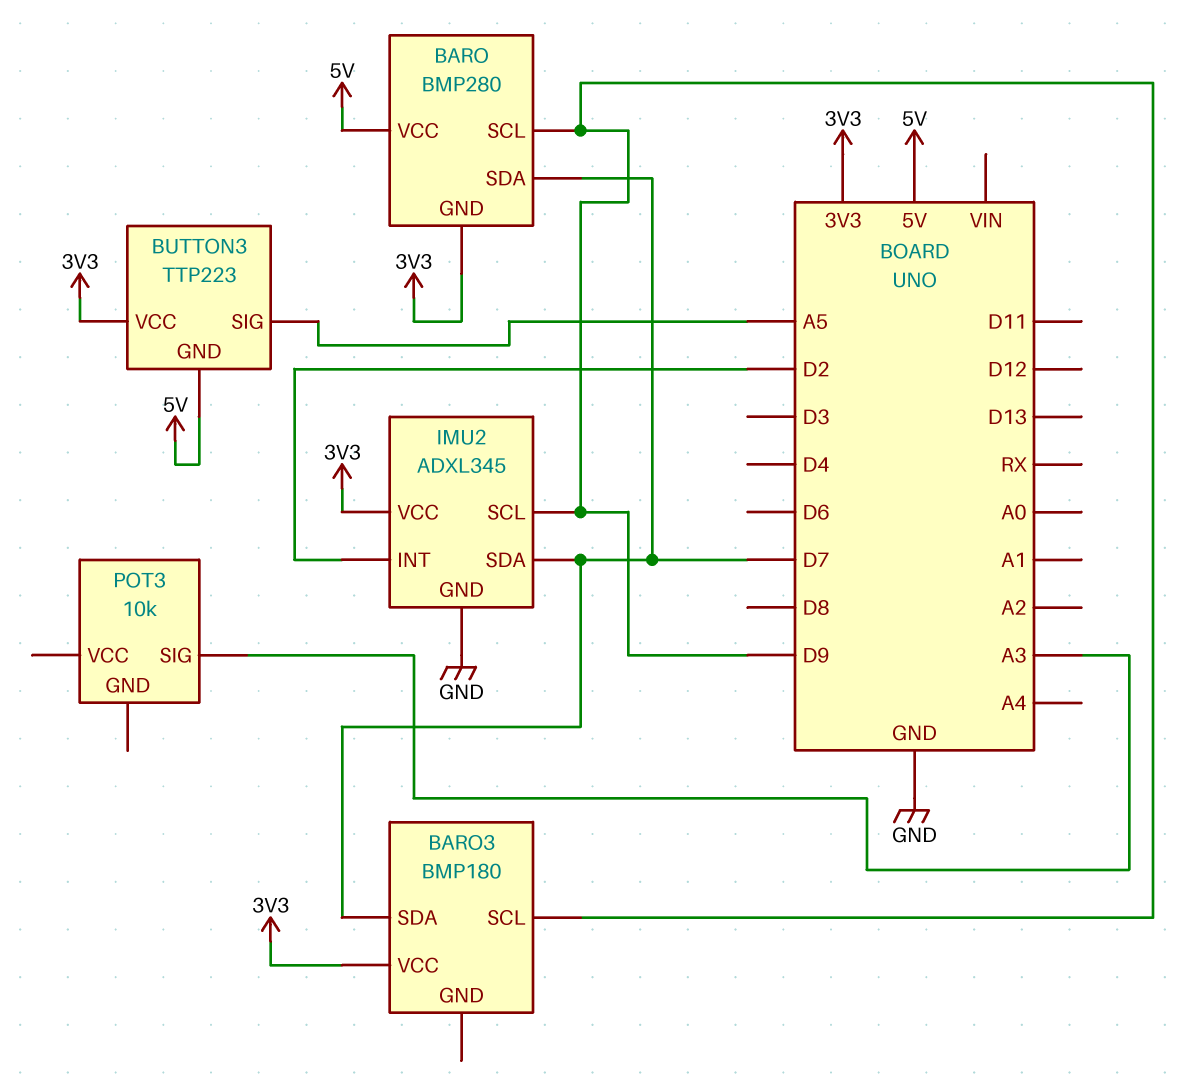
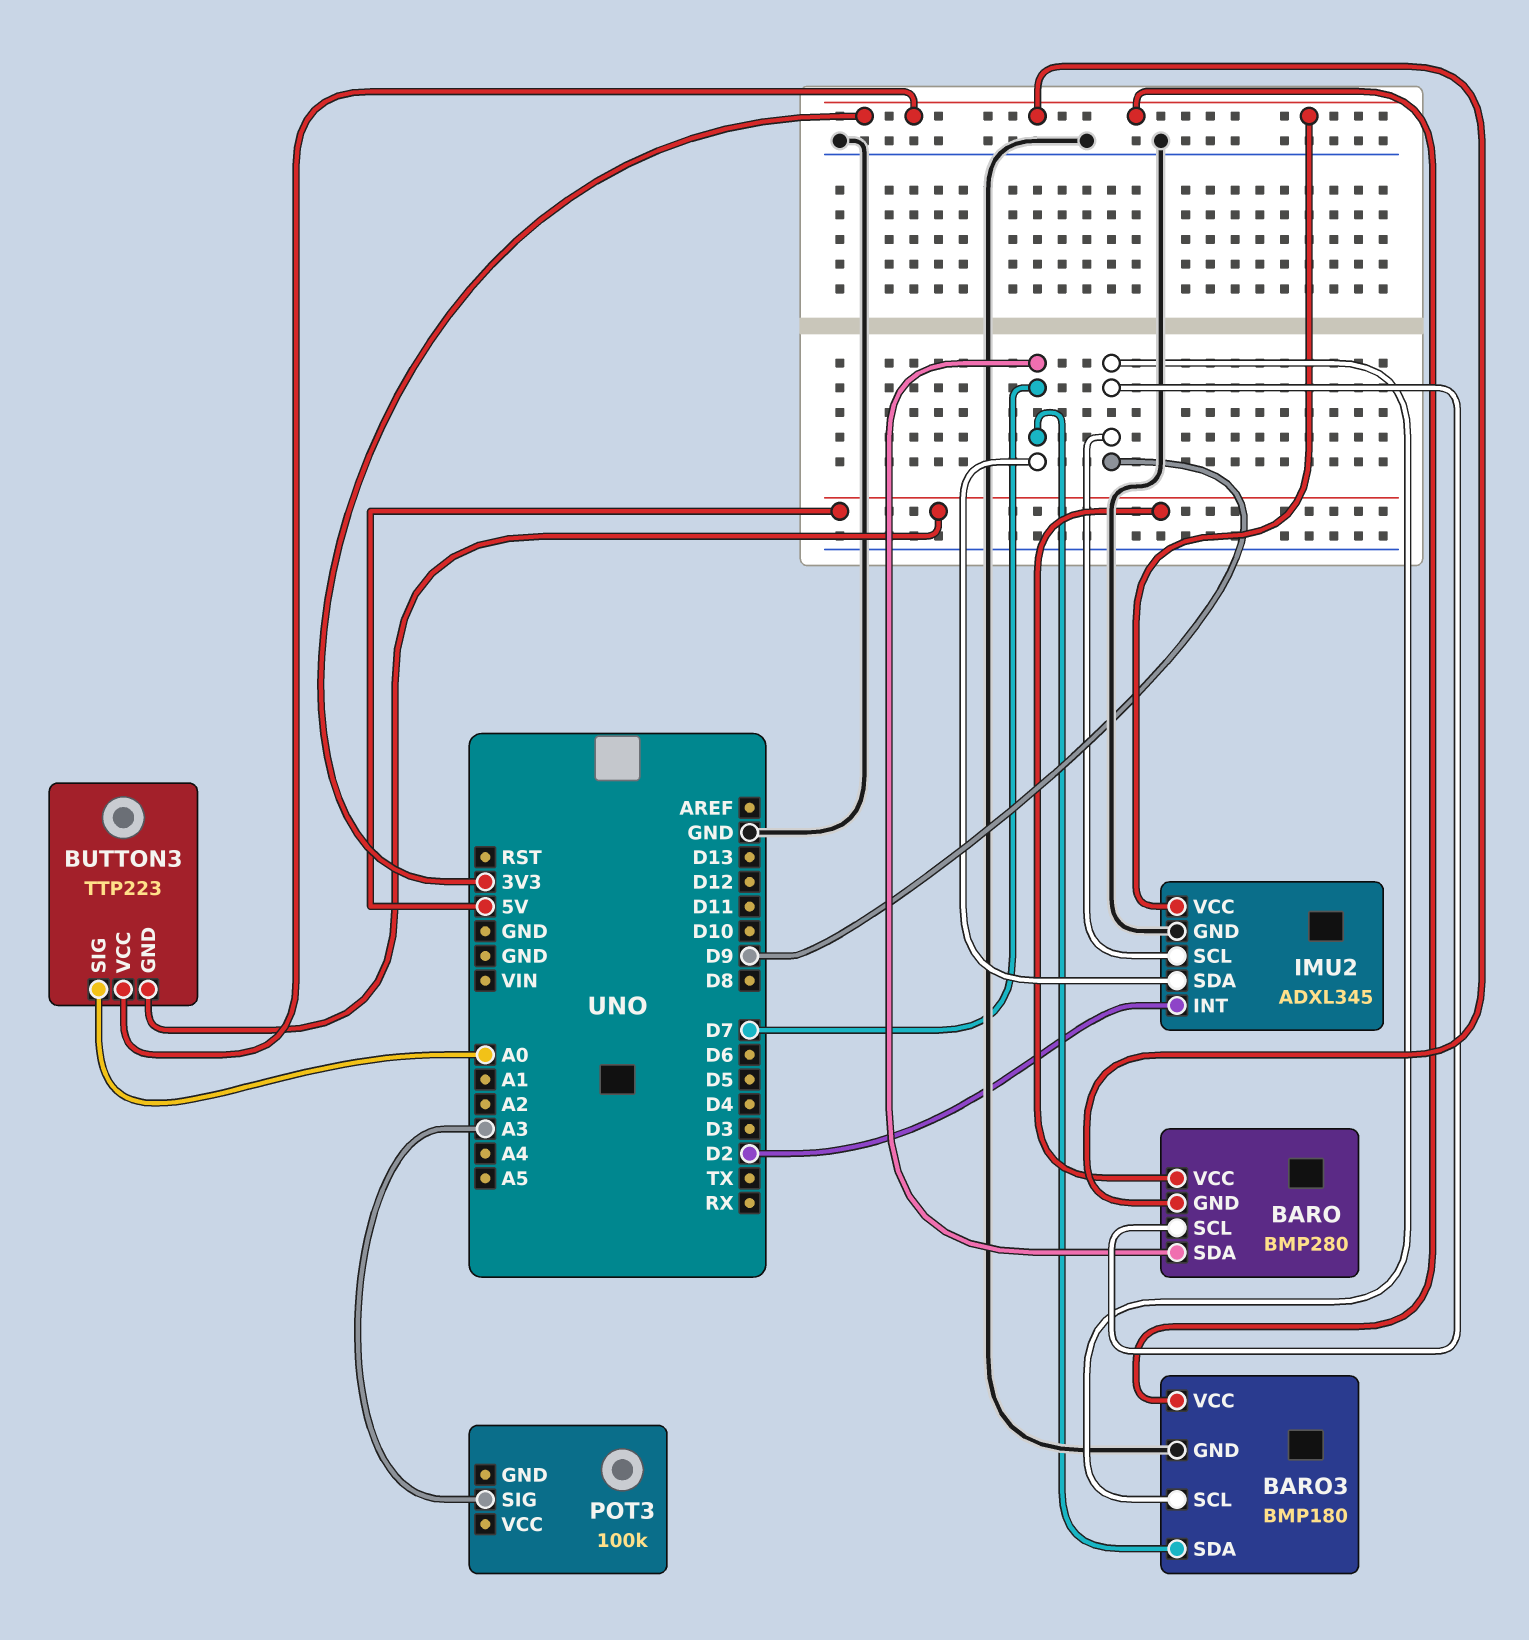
BARO3 pin GND: none -> GND
BUTTON3 pin SIG: A5 -> A0
POT3: 10k -> 100k

